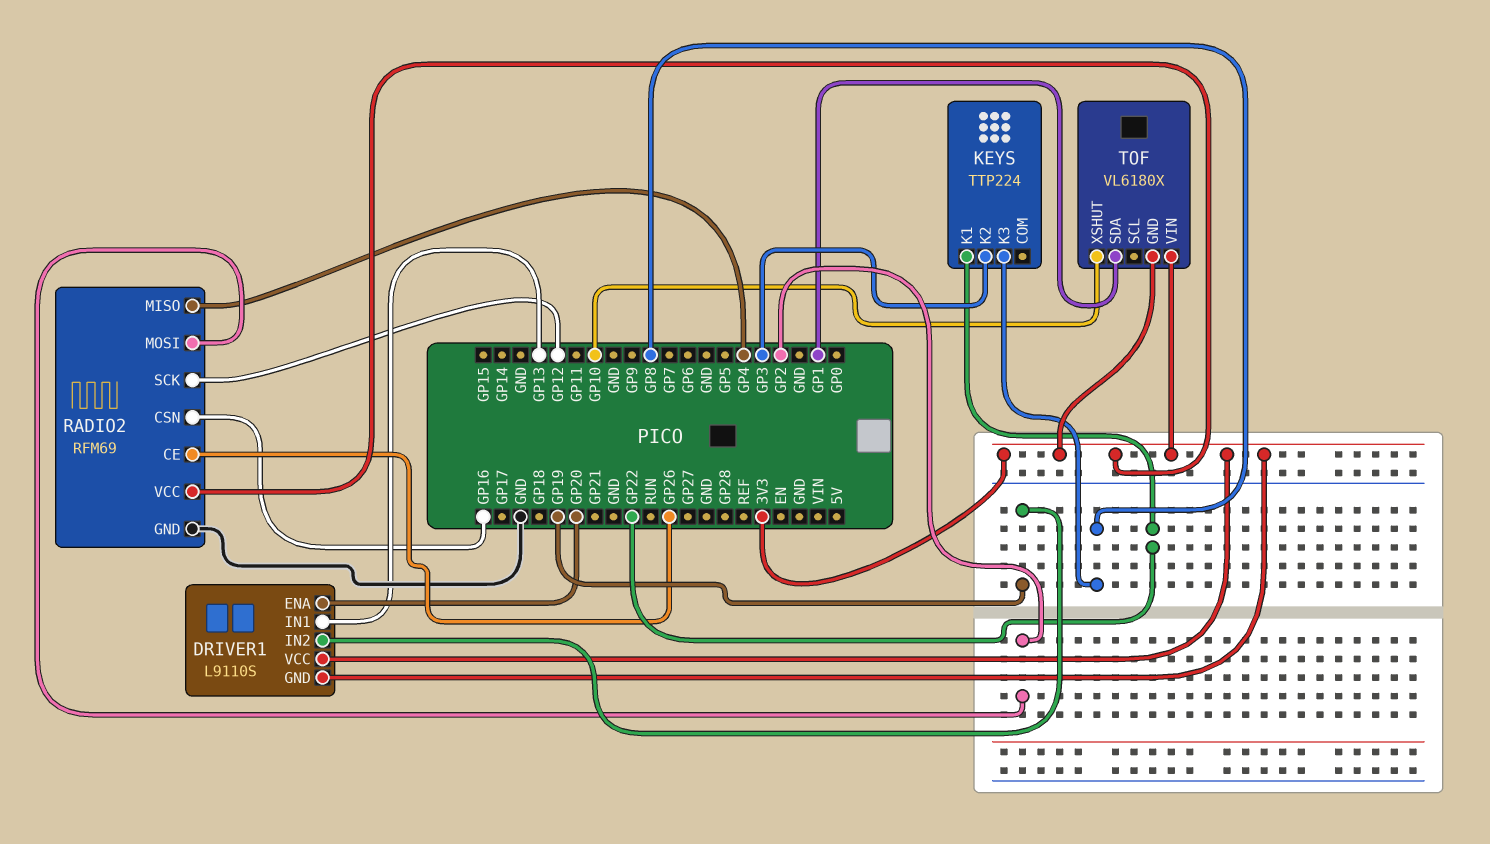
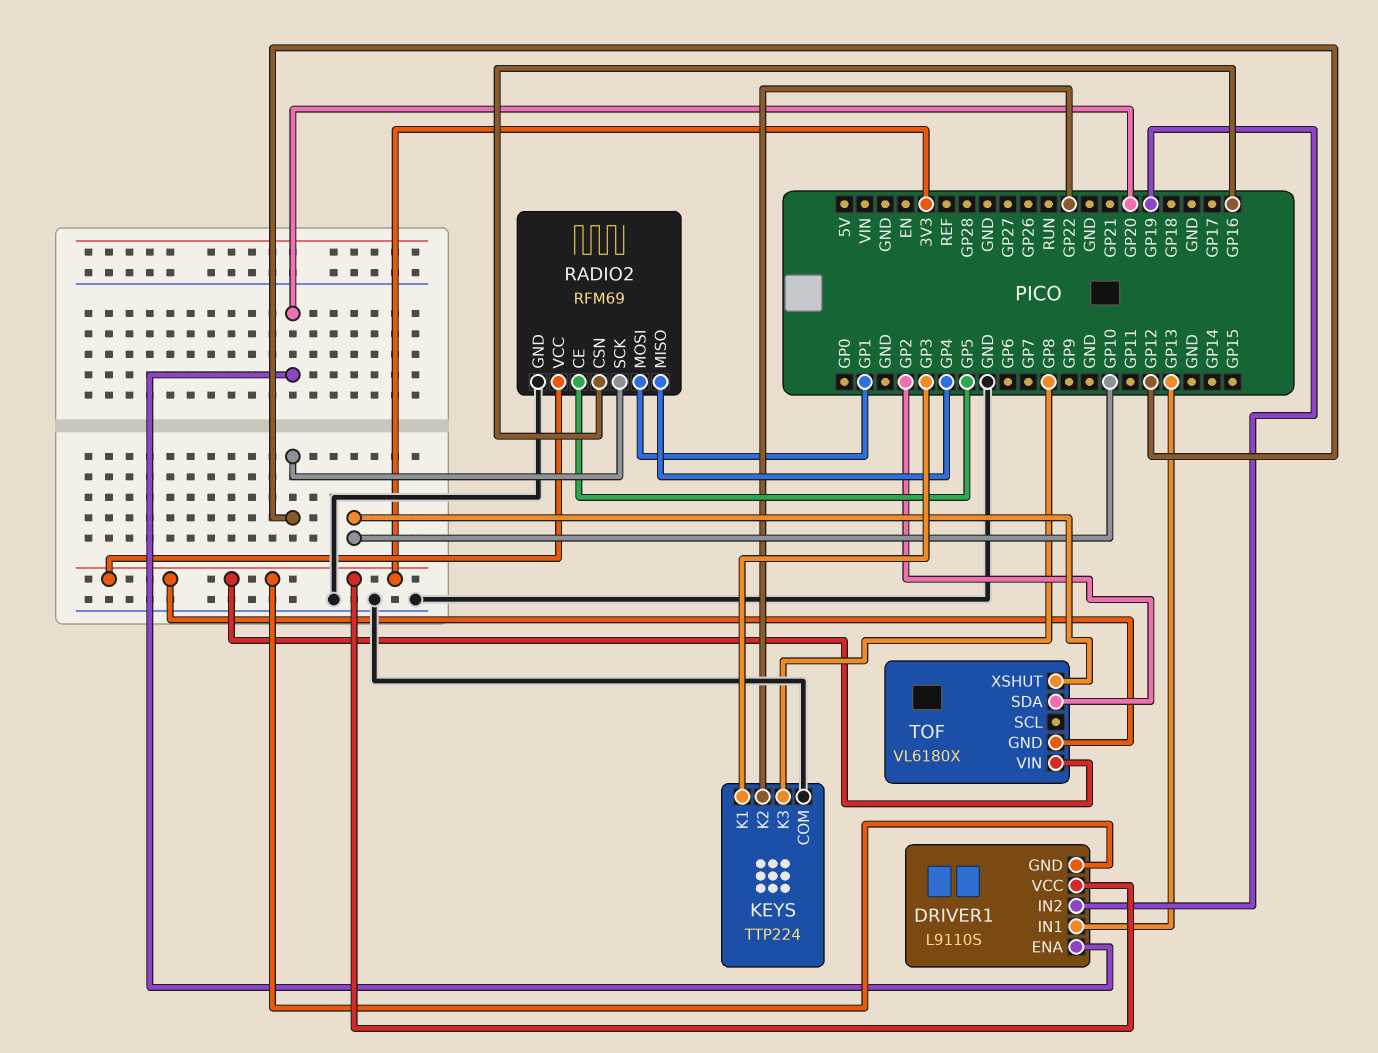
KEYS pin COM: none -> GND
KEYS pin K1: GP22 -> GP3
KEYS pin K2: GP3 -> GP22
RADIO2 pin CE: GP26 -> GP5
RADIO2 pin MOSI: GP2 -> GP1
TOF pin SDA: GP1 -> GP2

